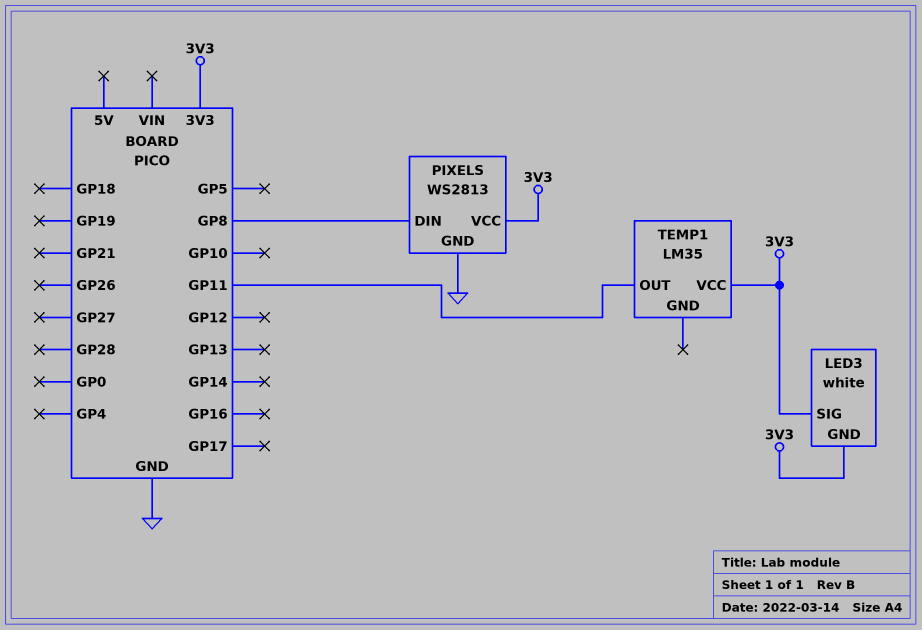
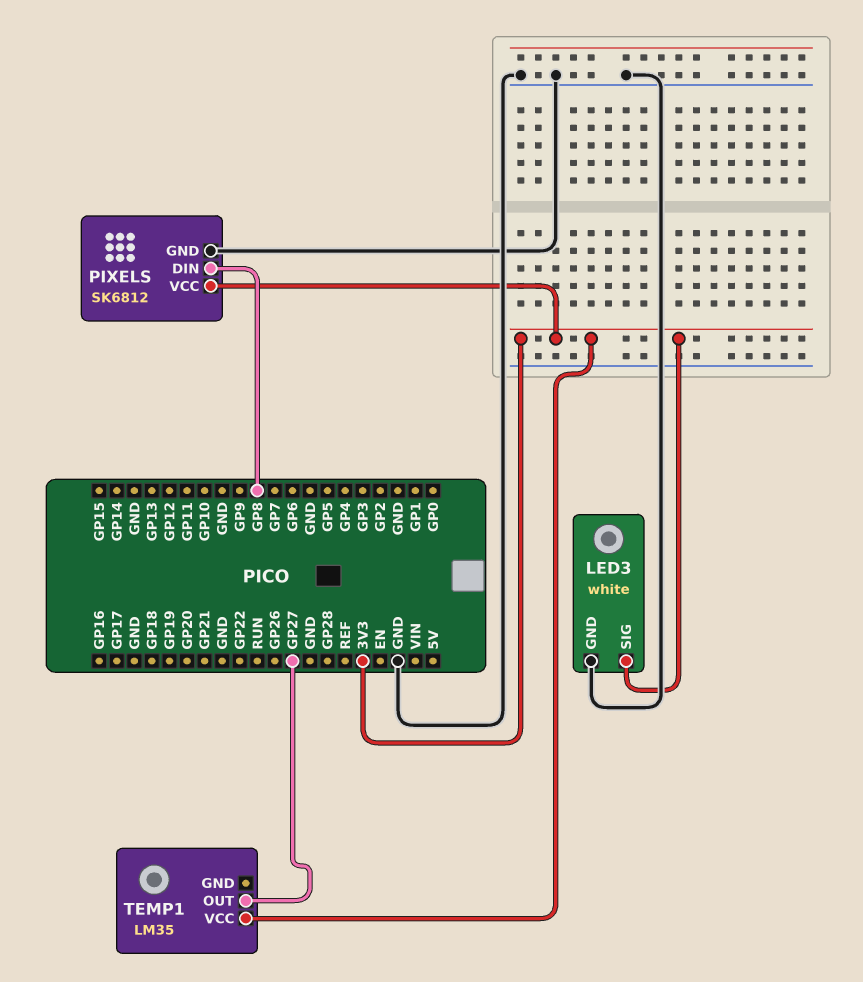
LED3 pin GND: 3V3 -> GND
PIXELS: WS2813 -> SK6812
TEMP1 pin OUT: GP11 -> GP27

